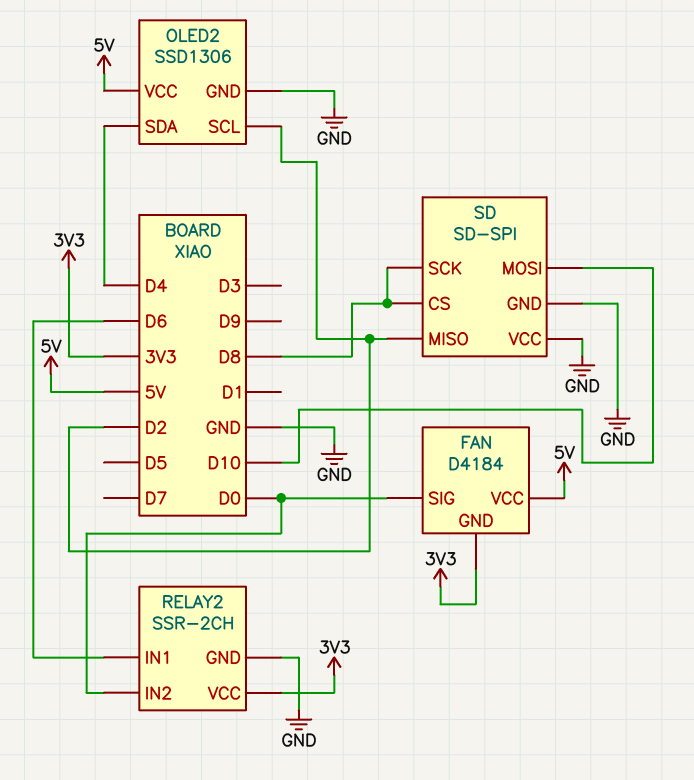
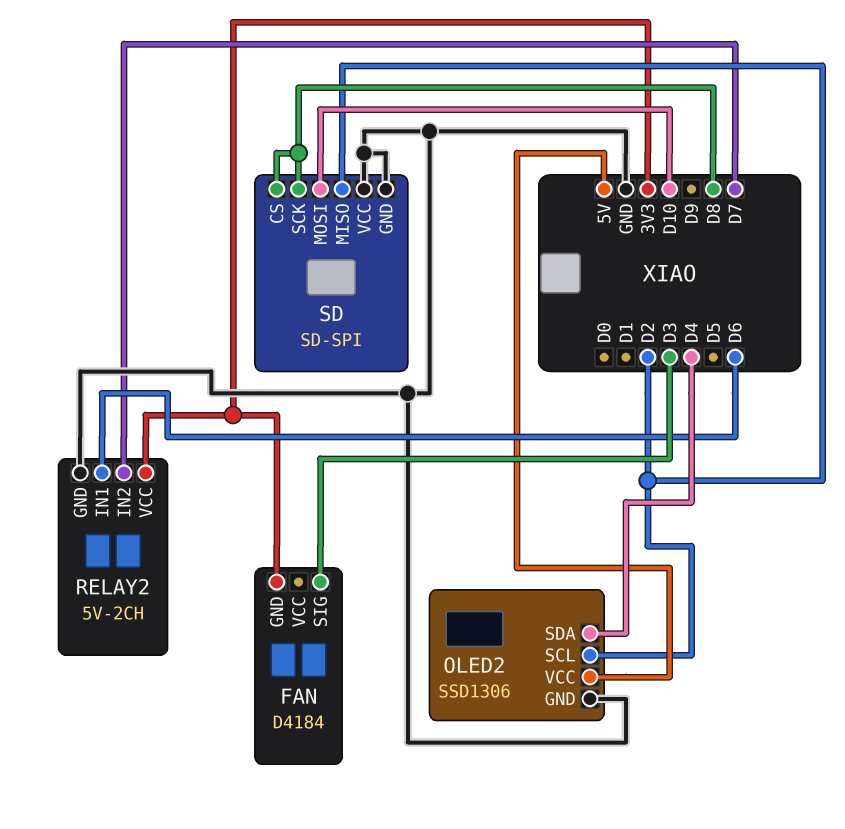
FAN pin SIG: D0 -> D3
FAN pin VCC: 5V -> none
RELAY2: SSR-2CH -> 5V-2CH
RELAY2 pin IN2: D0 -> D7

